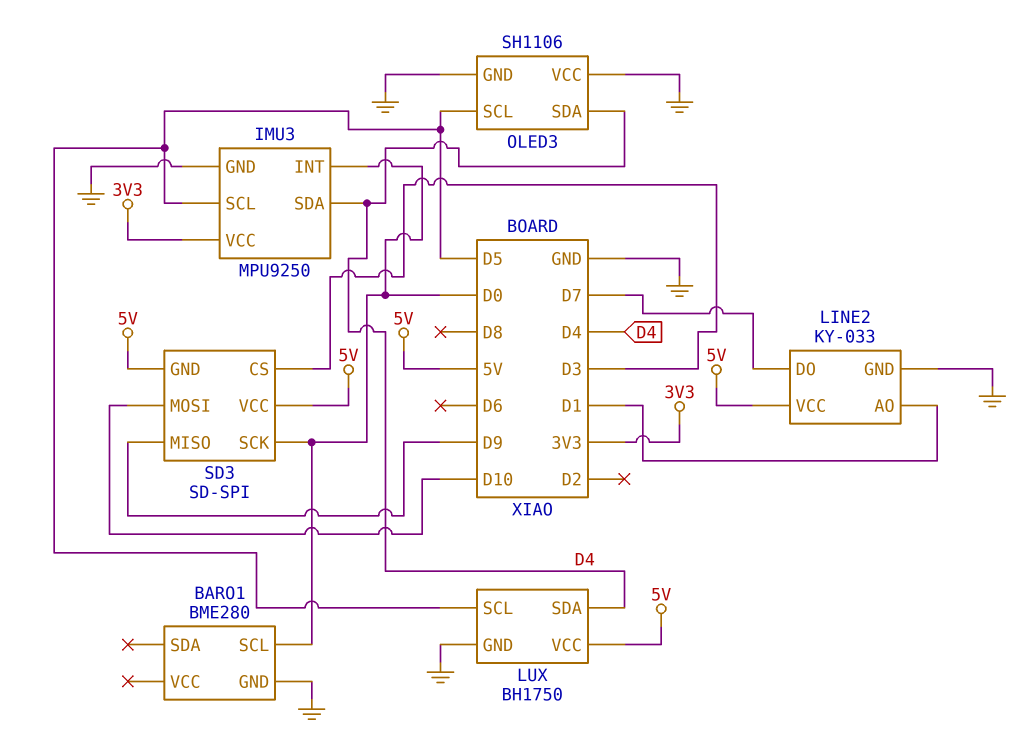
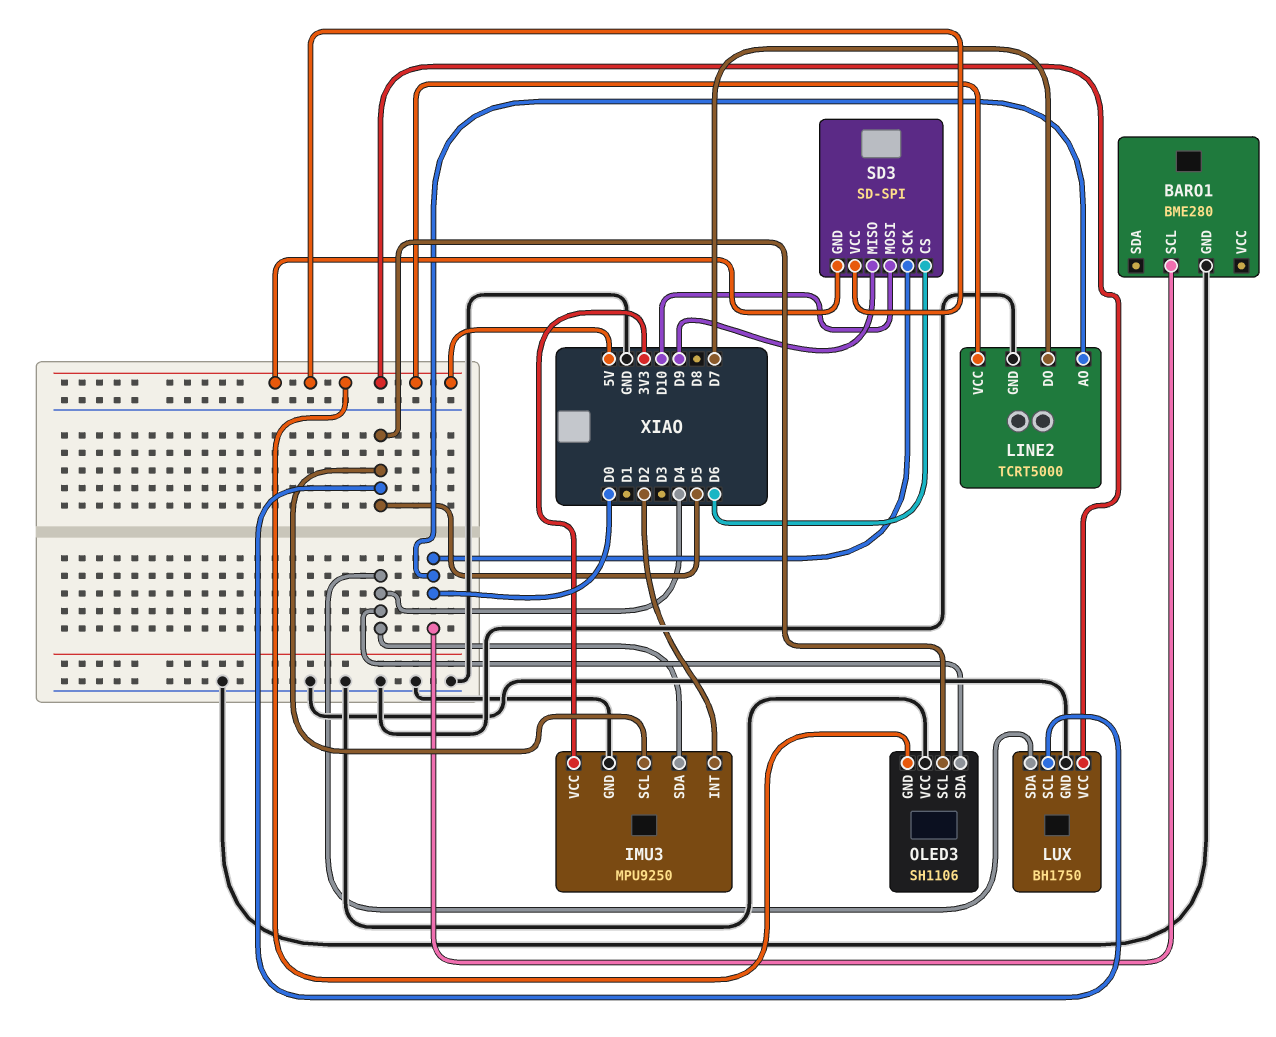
IMU3 pin INT: D0 -> D2
LINE2: KY-033 -> TCRT5000
LINE2 pin AO: D1 -> D0
OLED3 pin GND: GND -> 5V
SD3 pin CS: D3 -> D6

